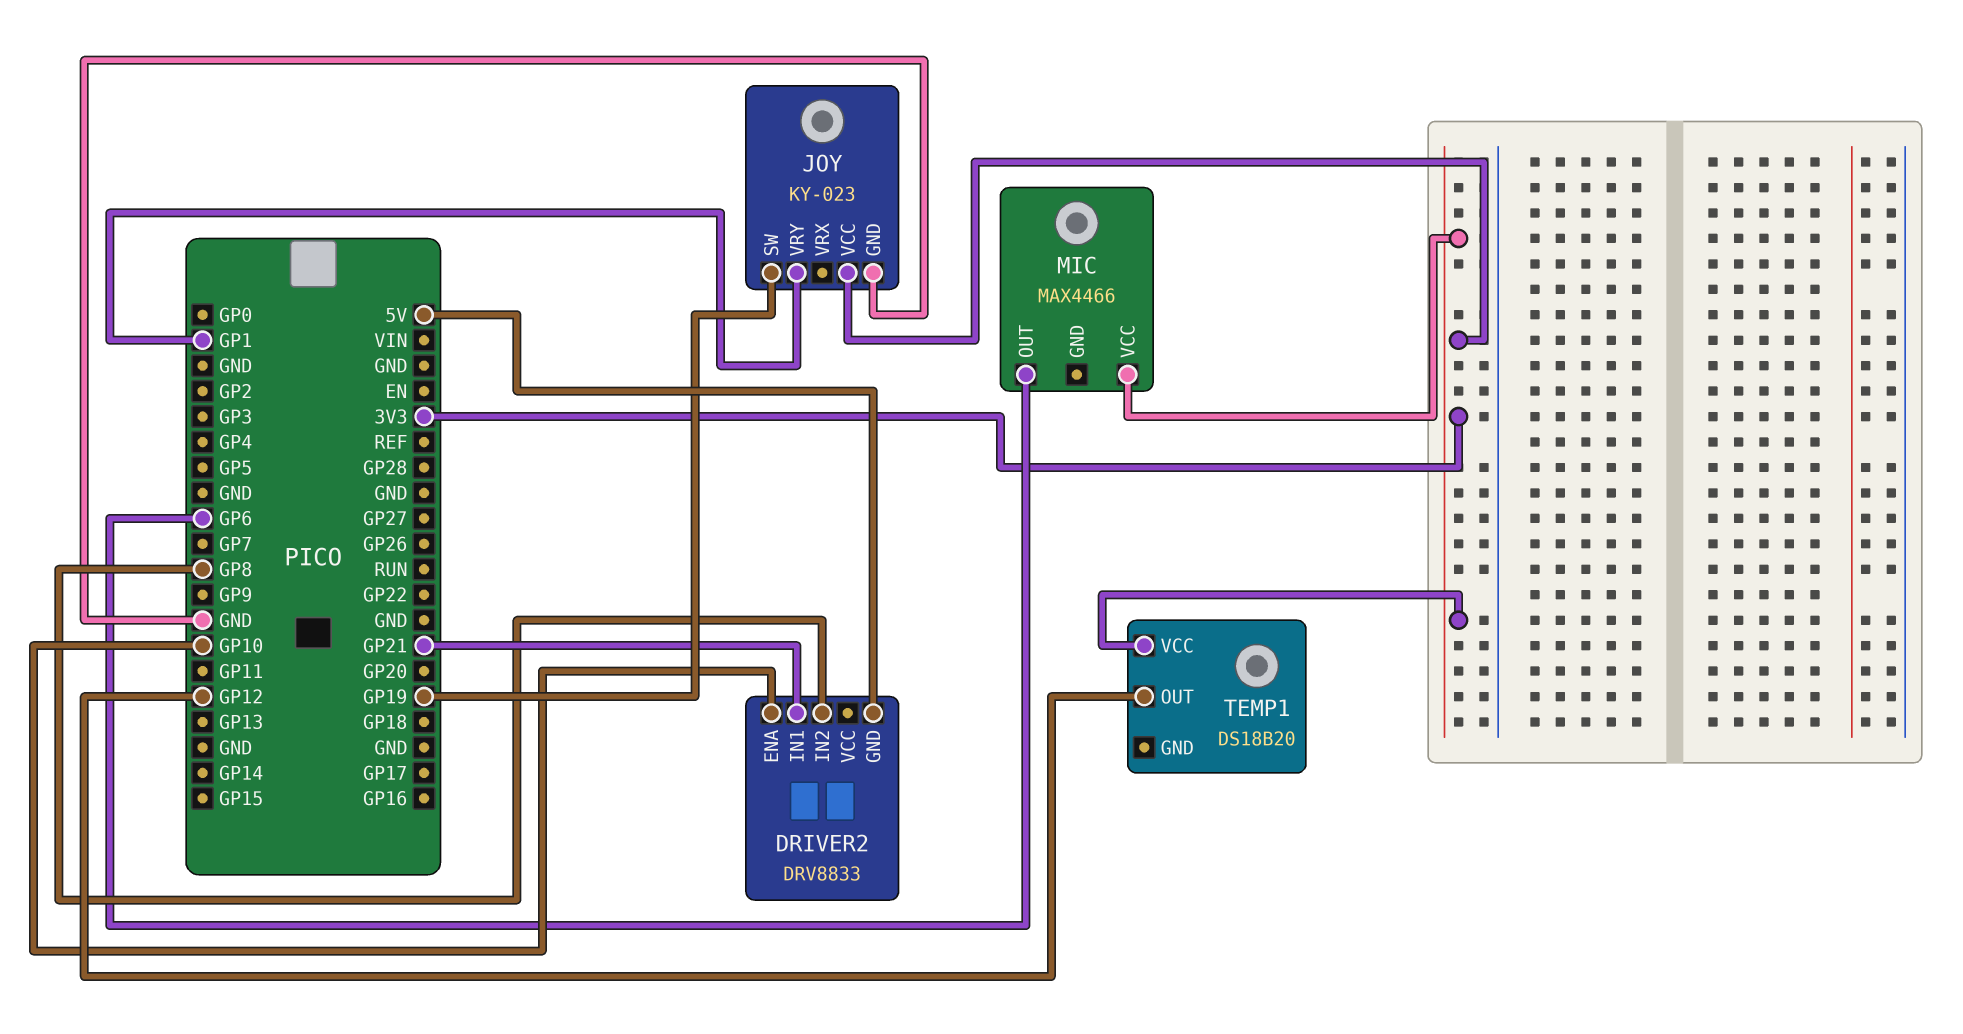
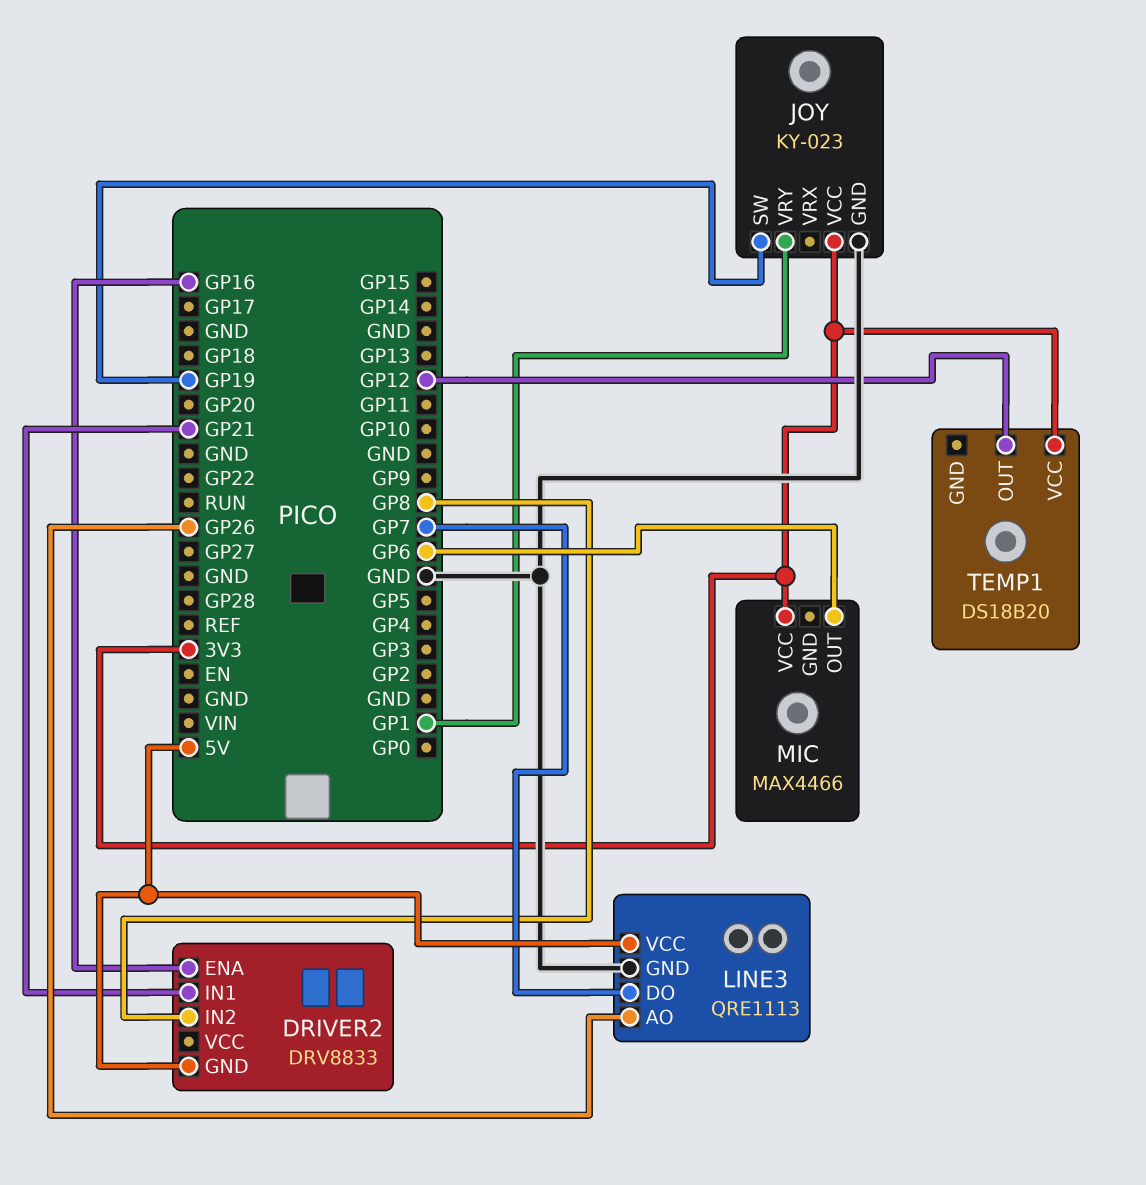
DRIVER2 pin ENA: GP10 -> GP16
LINE3: none -> QRE1113
LINE3 pin AO: none -> GP26
LINE3 pin DO: none -> GP7
LINE3 pin GND: none -> GND
LINE3 pin VCC: none -> 5V

